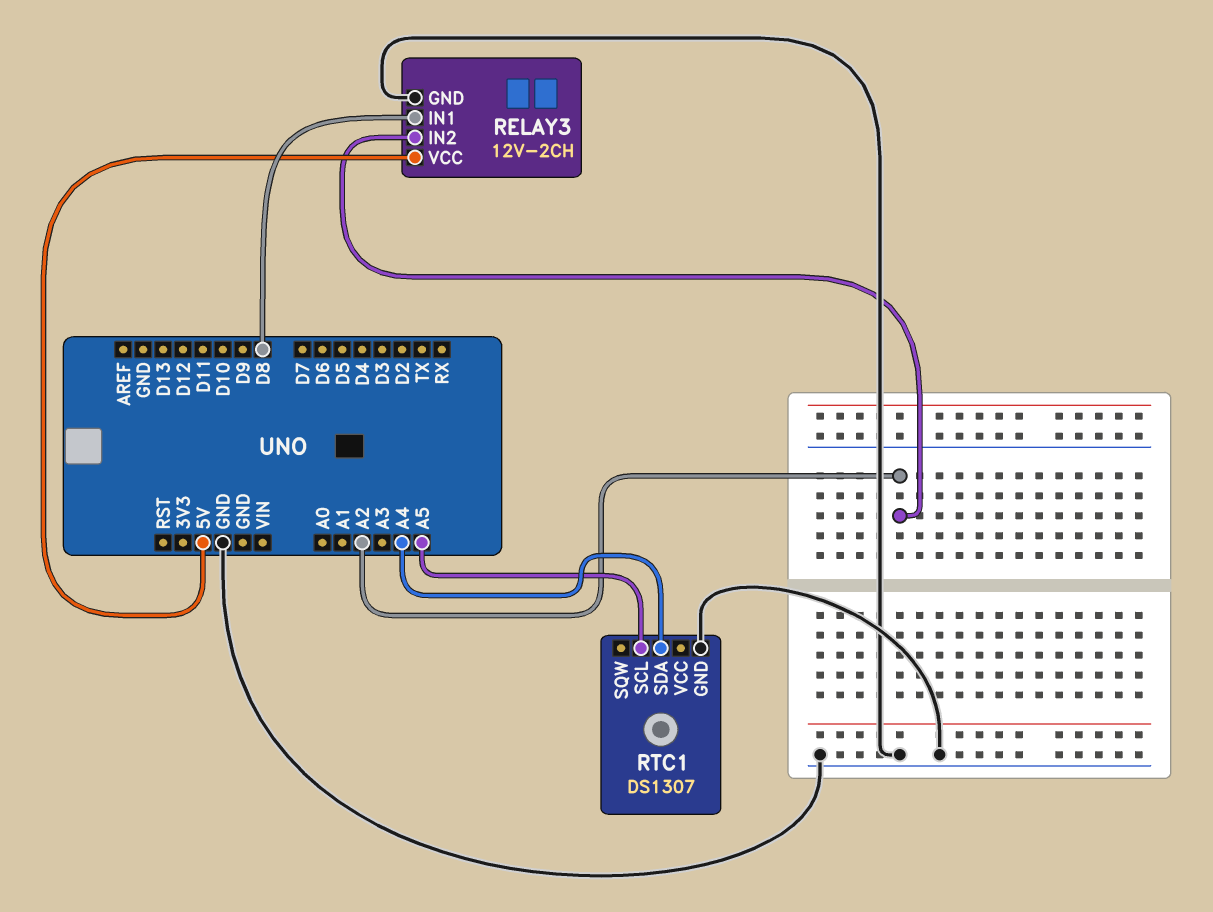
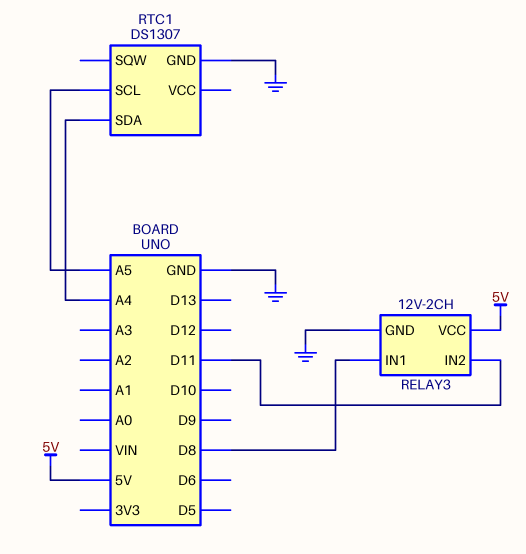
RELAY3 pin IN2: A2 -> D11

